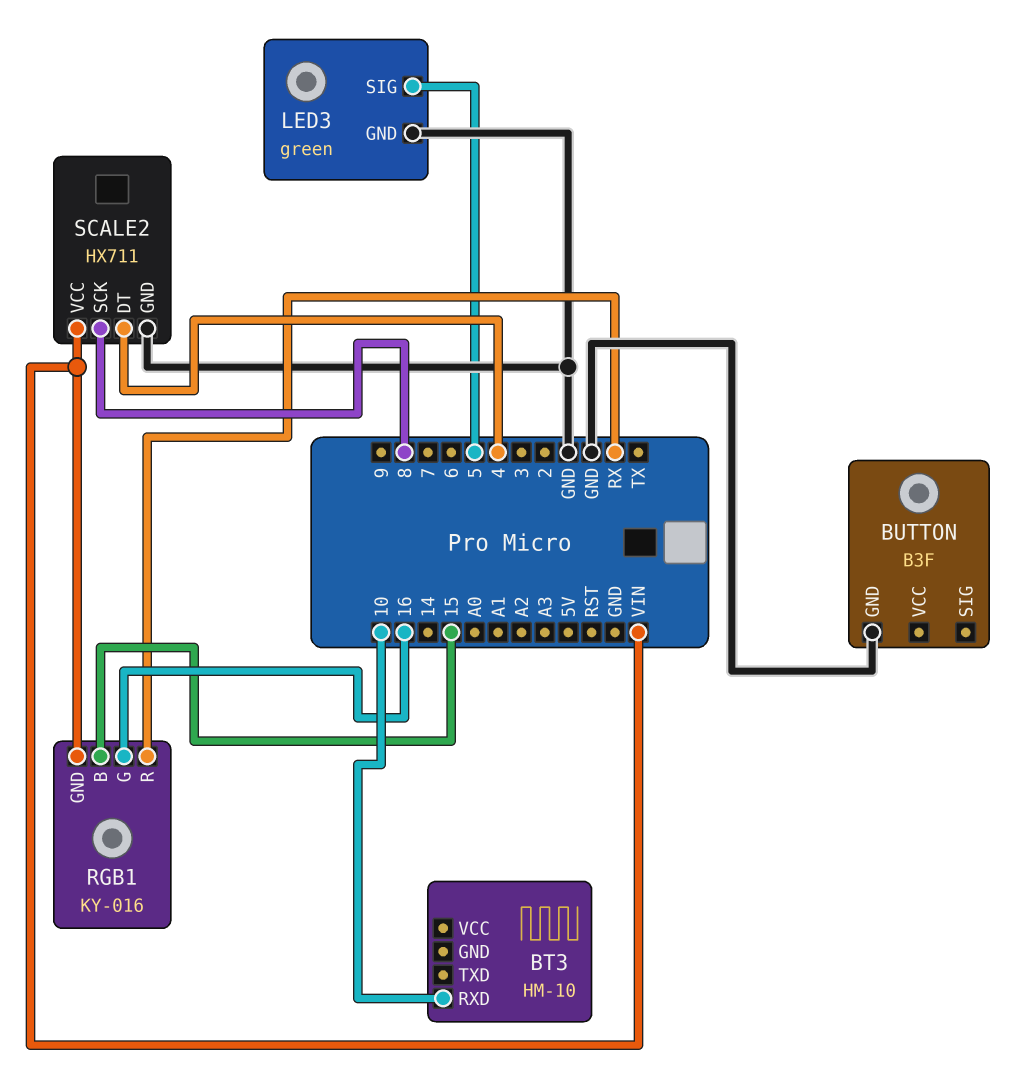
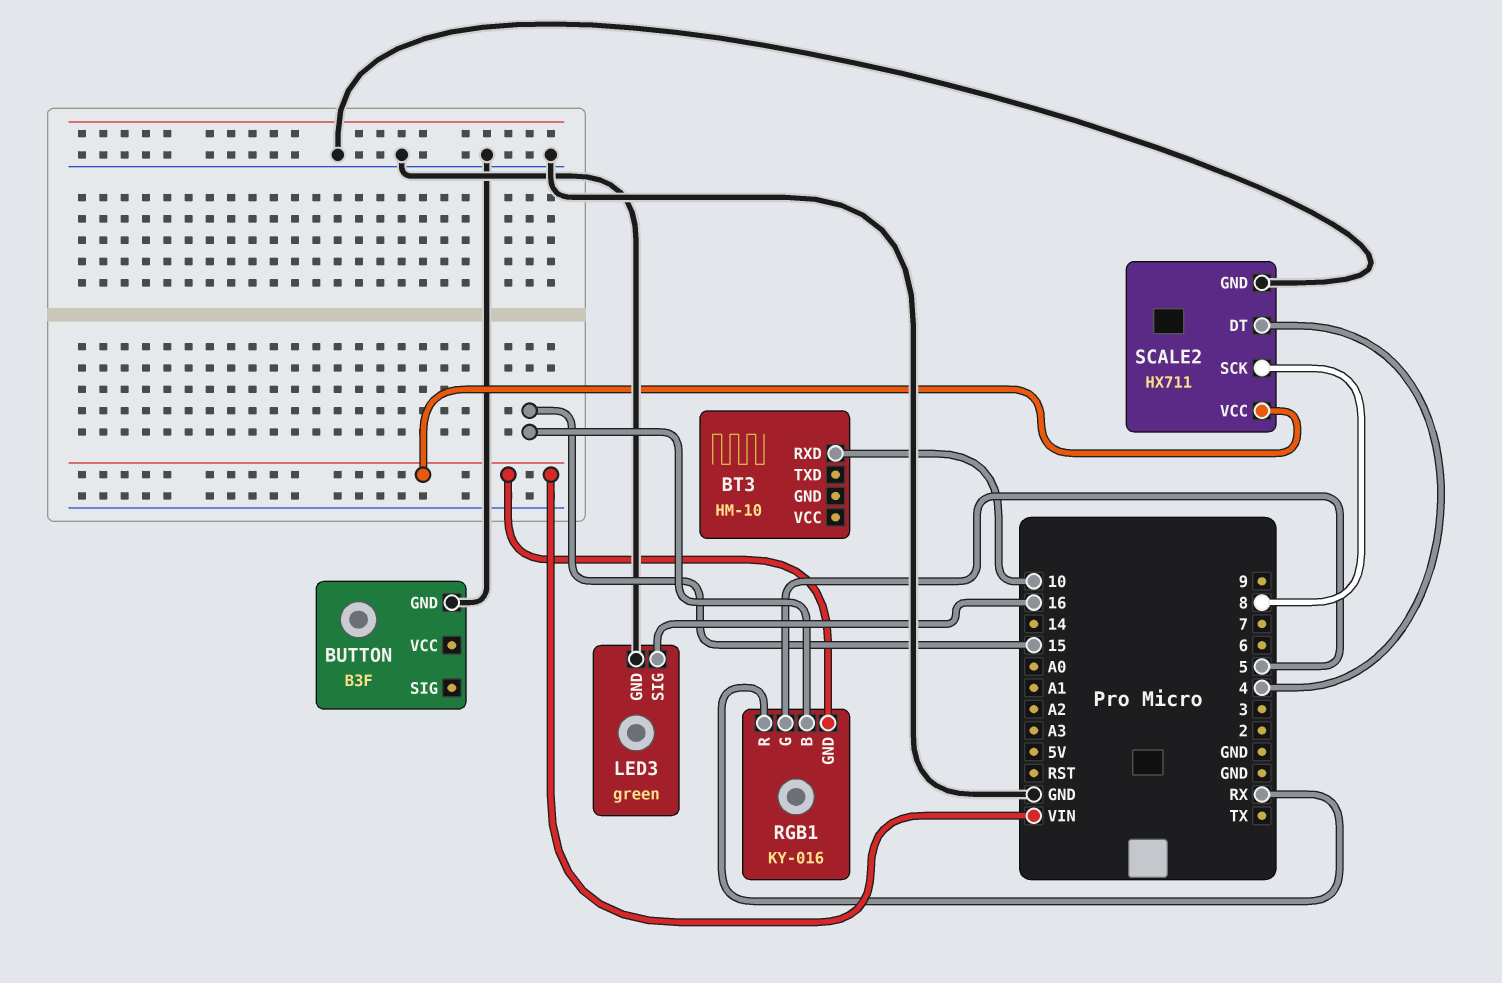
LED3 pin SIG: 5 -> 16
RGB1 pin G: 16 -> 5

